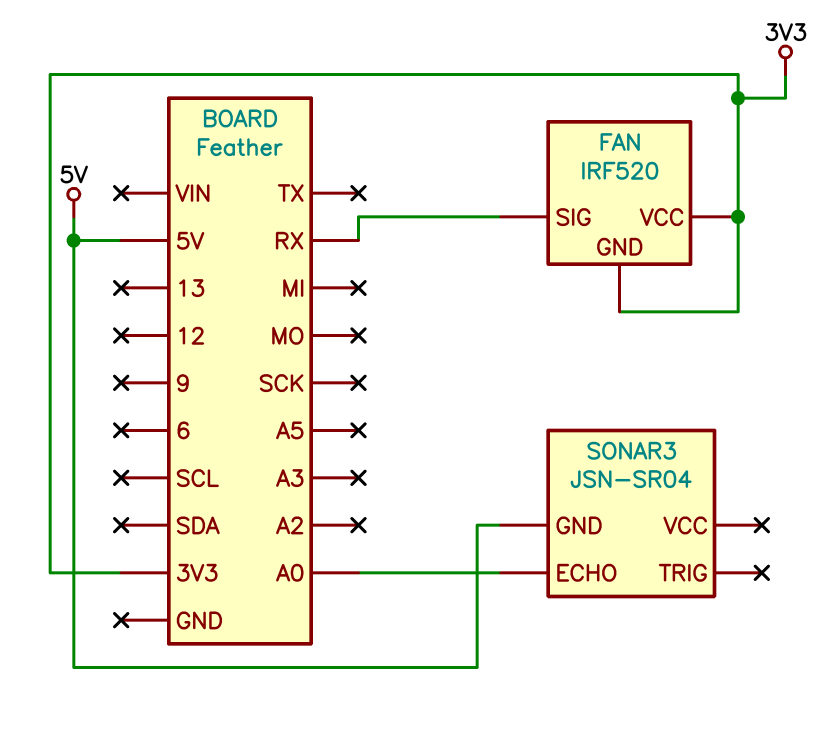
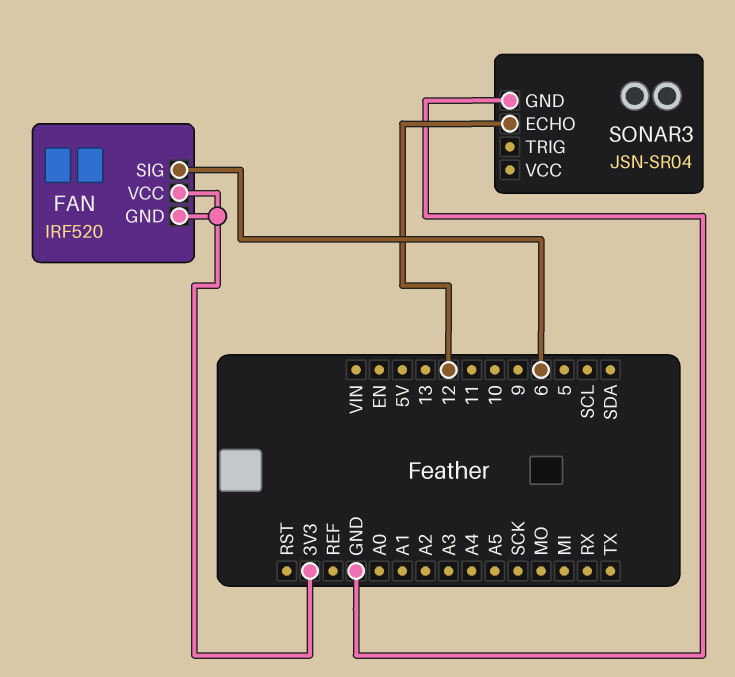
FAN pin SIG: RX -> 6
SONAR3 pin ECHO: A0 -> 12
SONAR3 pin GND: 5V -> GND

